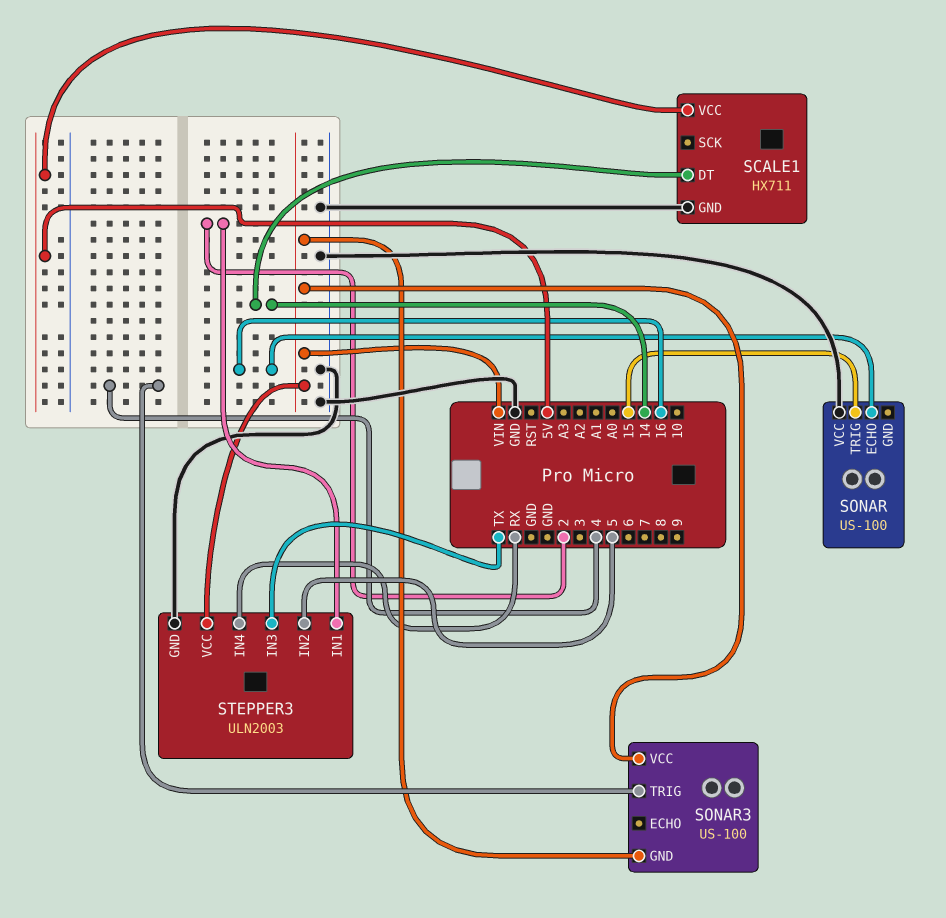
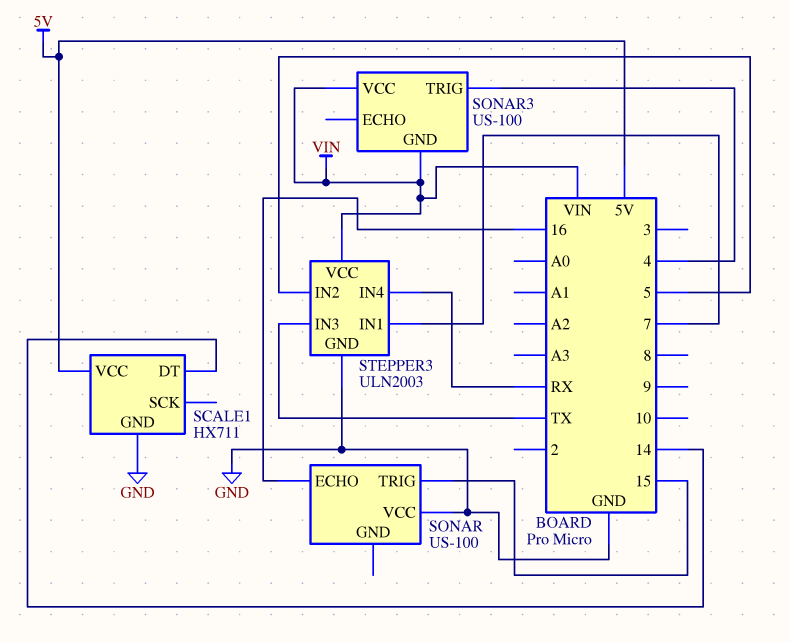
STEPPER3 pin IN1: 2 -> 7

